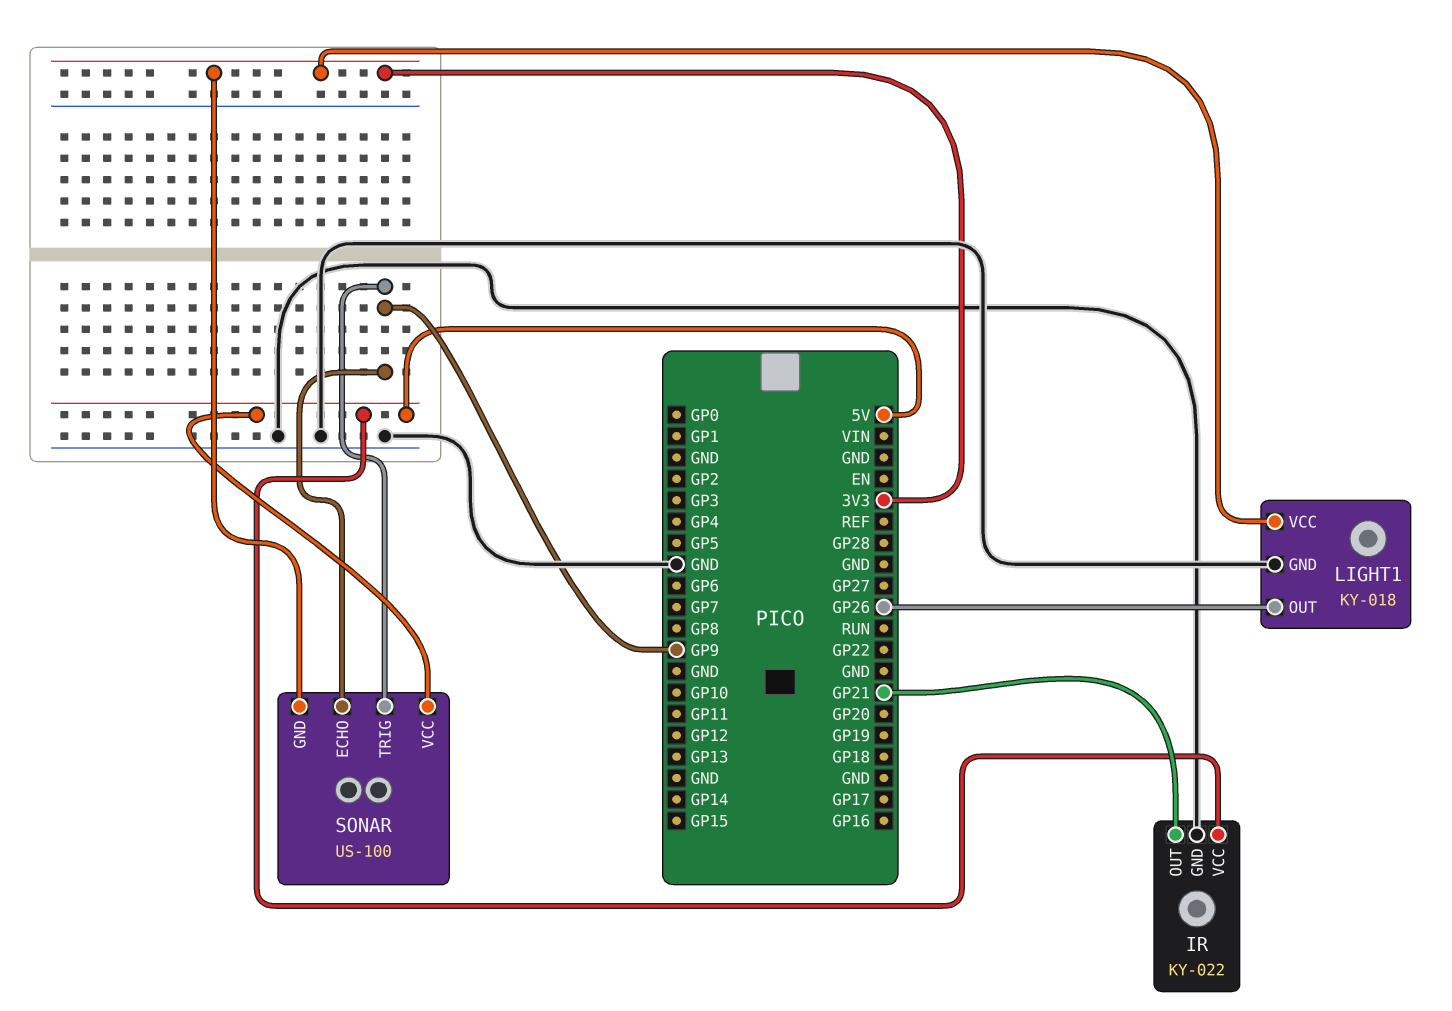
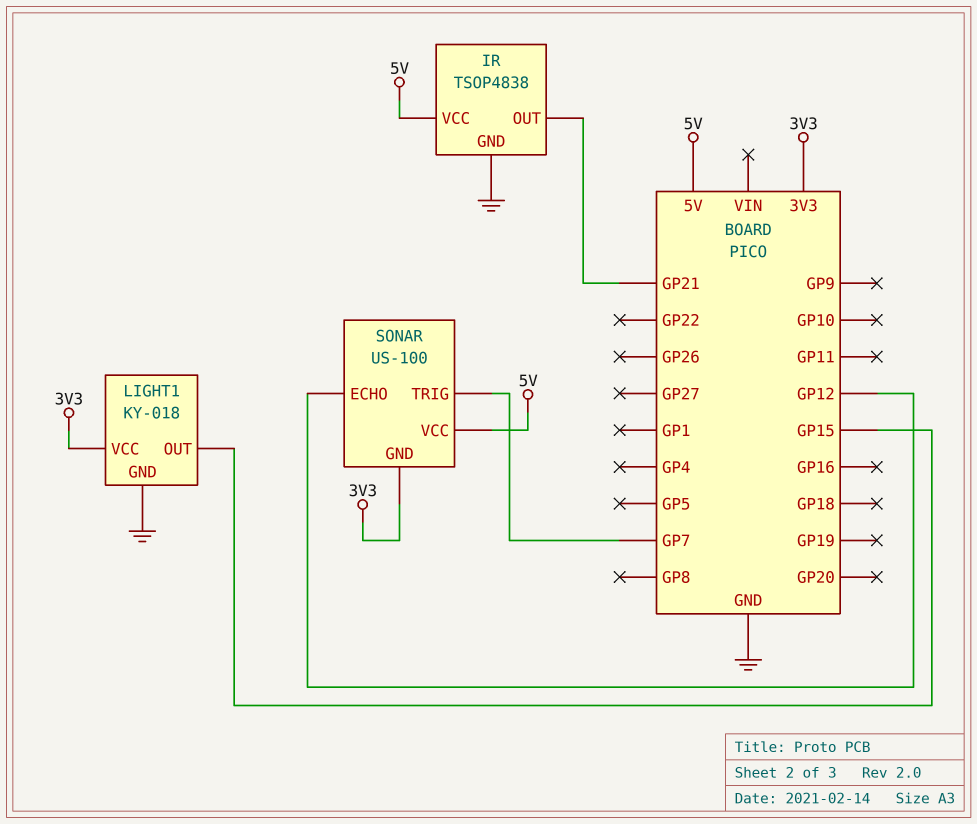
IR: KY-022 -> TSOP4838
LIGHT1 pin OUT: GP26 -> GP15
SONAR pin ECHO: GP9 -> GP12
SONAR pin TRIG: GP9 -> GP7

